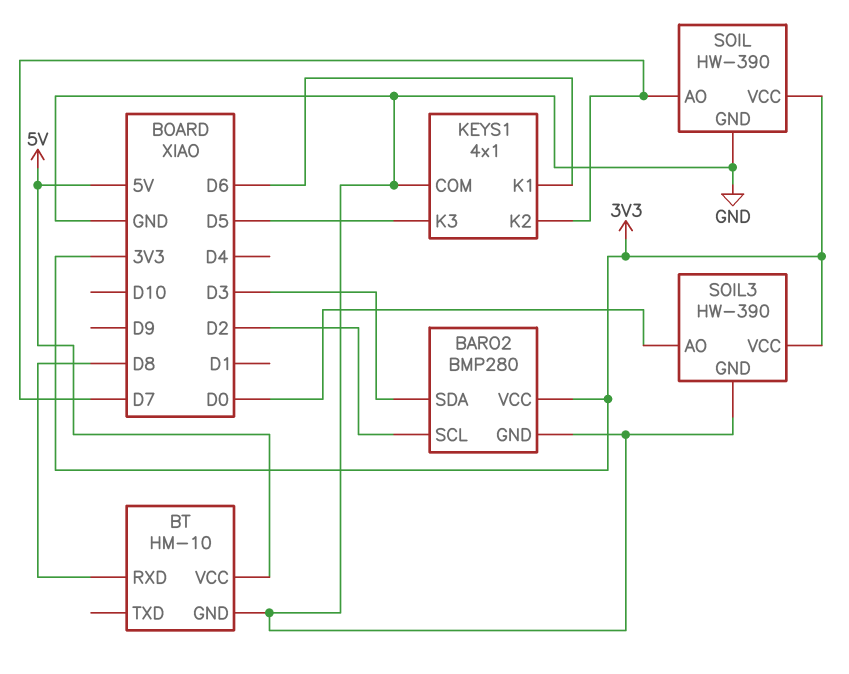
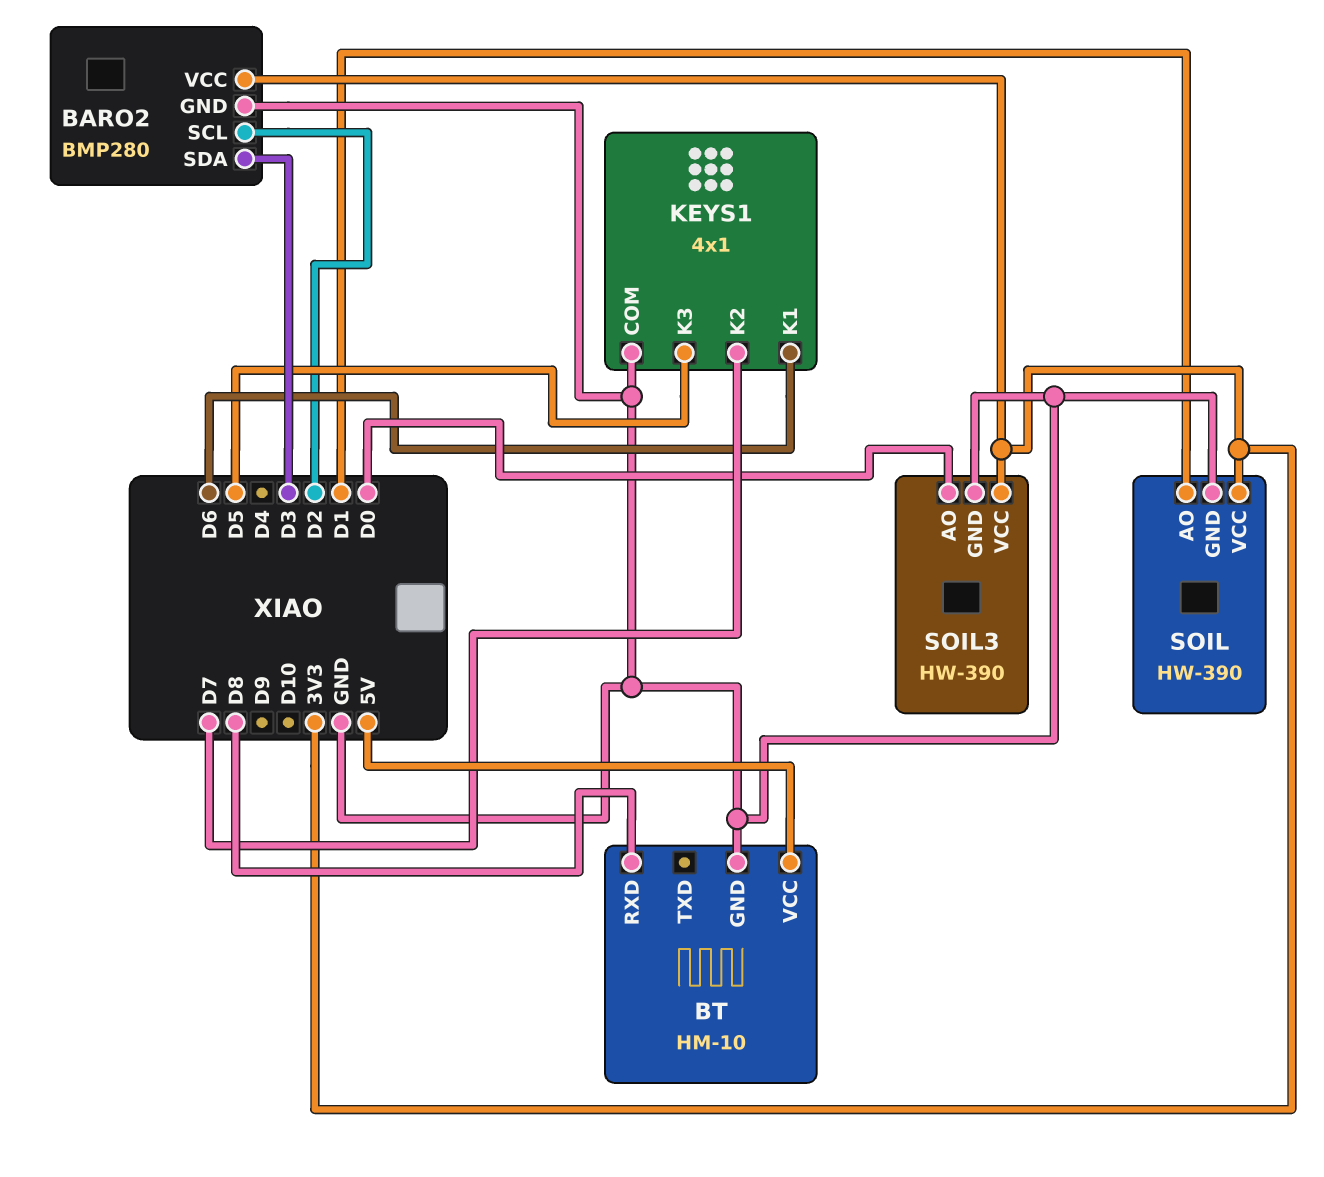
SOIL pin AO: D7 -> D1

